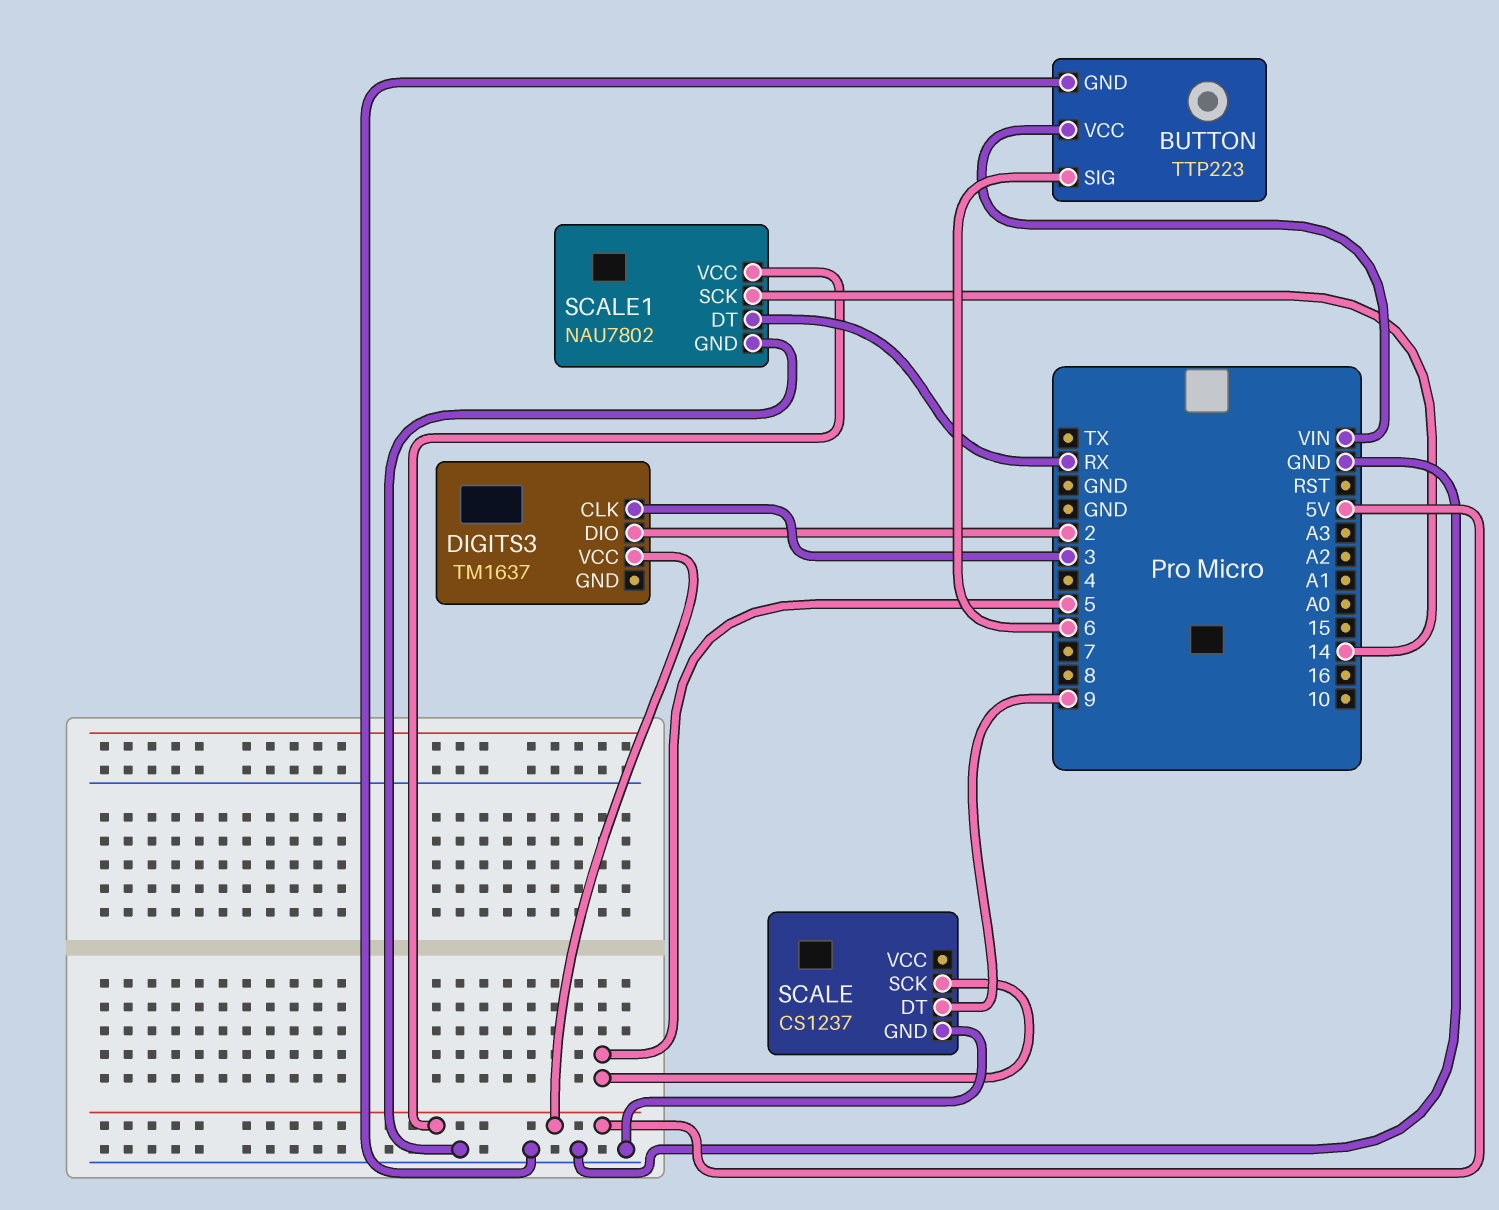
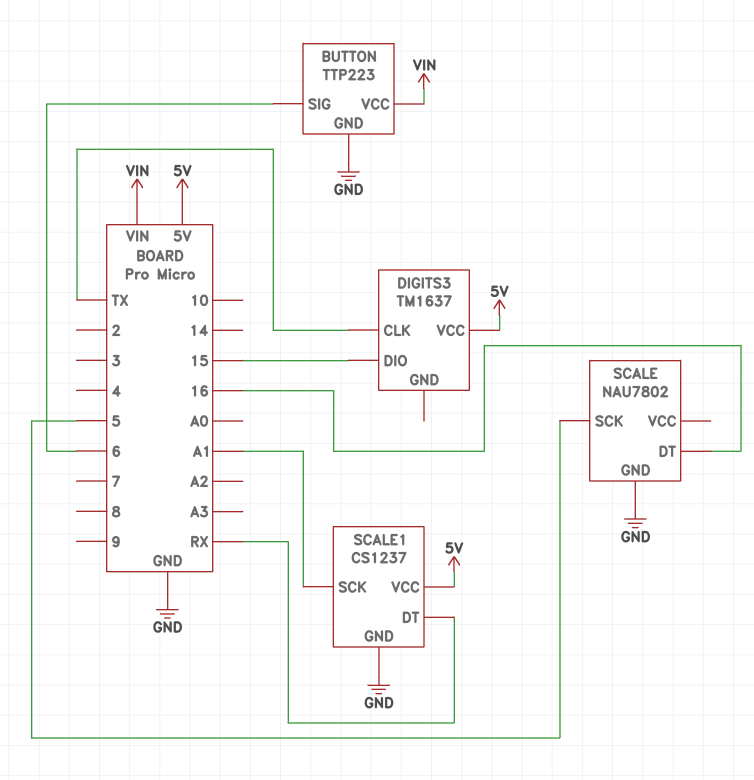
DIGITS3 pin CLK: 3 -> TX
DIGITS3 pin DIO: 2 -> 15
SCALE: CS1237 -> NAU7802
SCALE pin DT: 9 -> 16
SCALE1: NAU7802 -> CS1237
SCALE1 pin SCK: 14 -> A1

